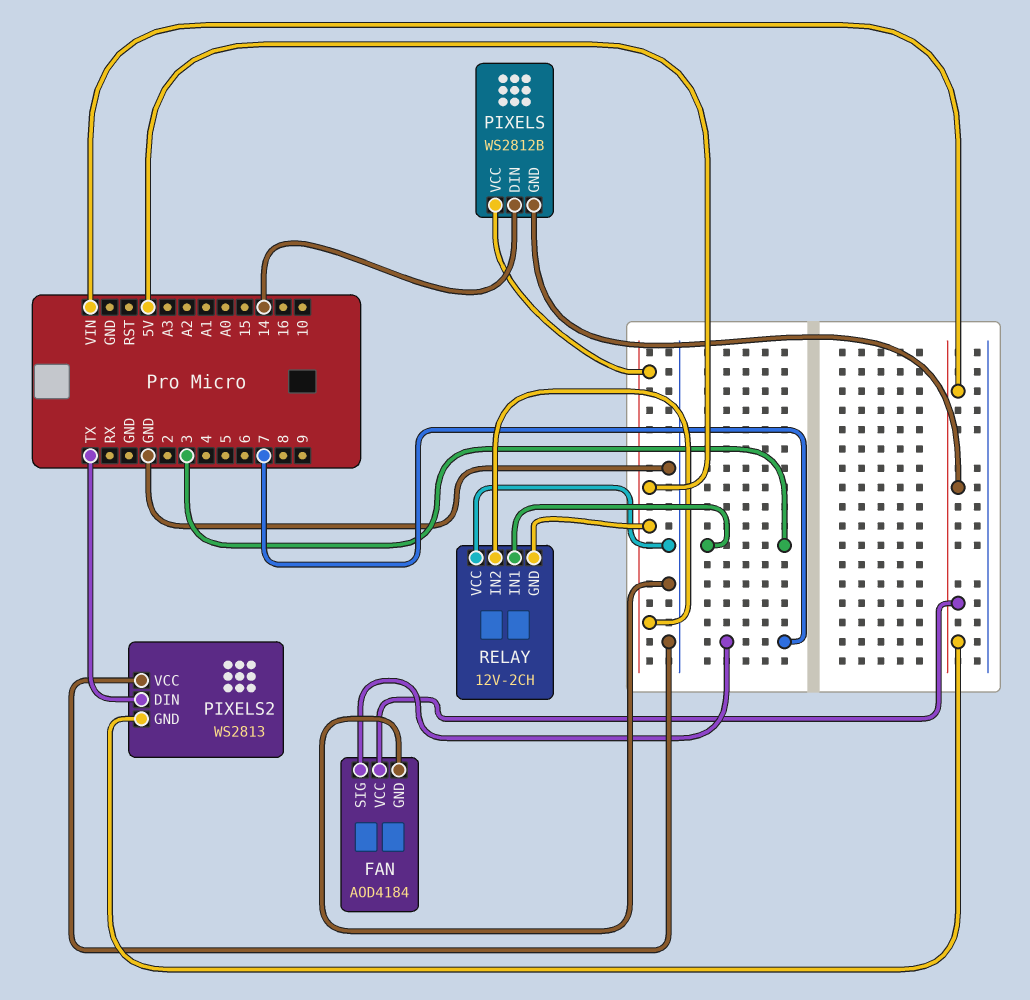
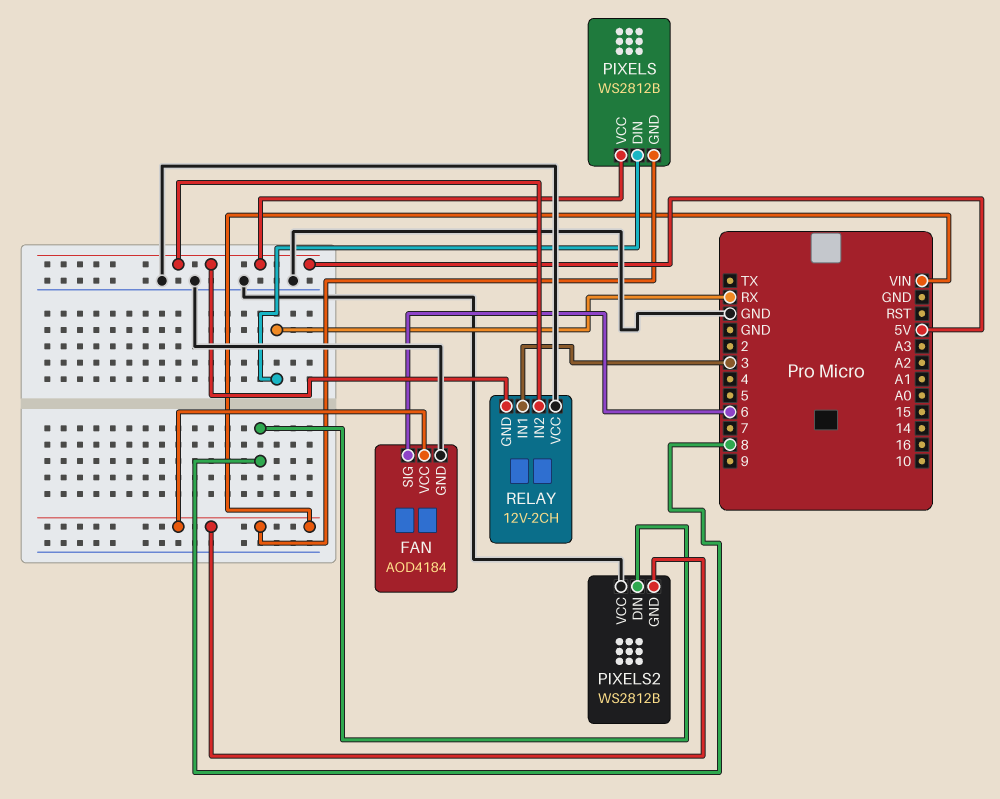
FAN pin SIG: 7 -> 6
PIXELS pin DIN: 14 -> RX
PIXELS2: WS2813 -> WS2812B
PIXELS2 pin DIN: TX -> 8

